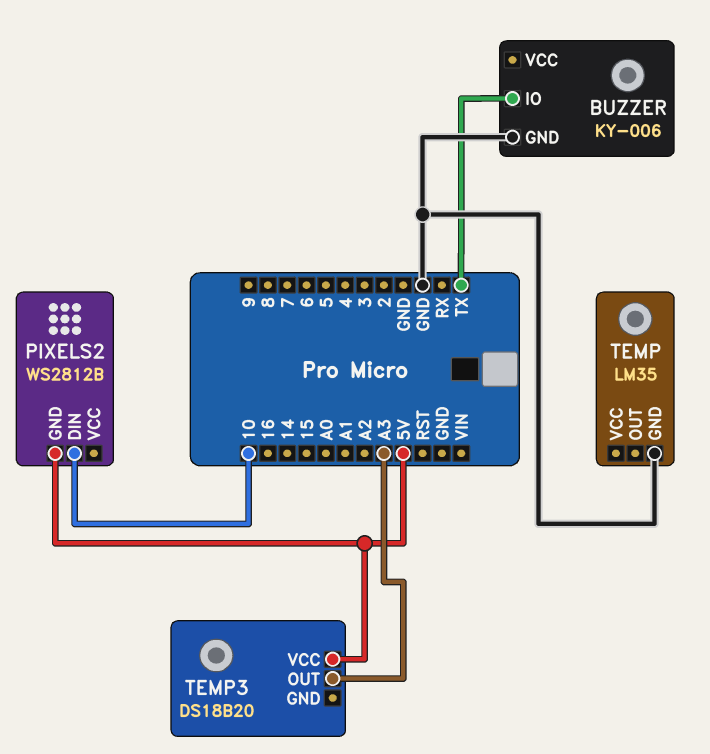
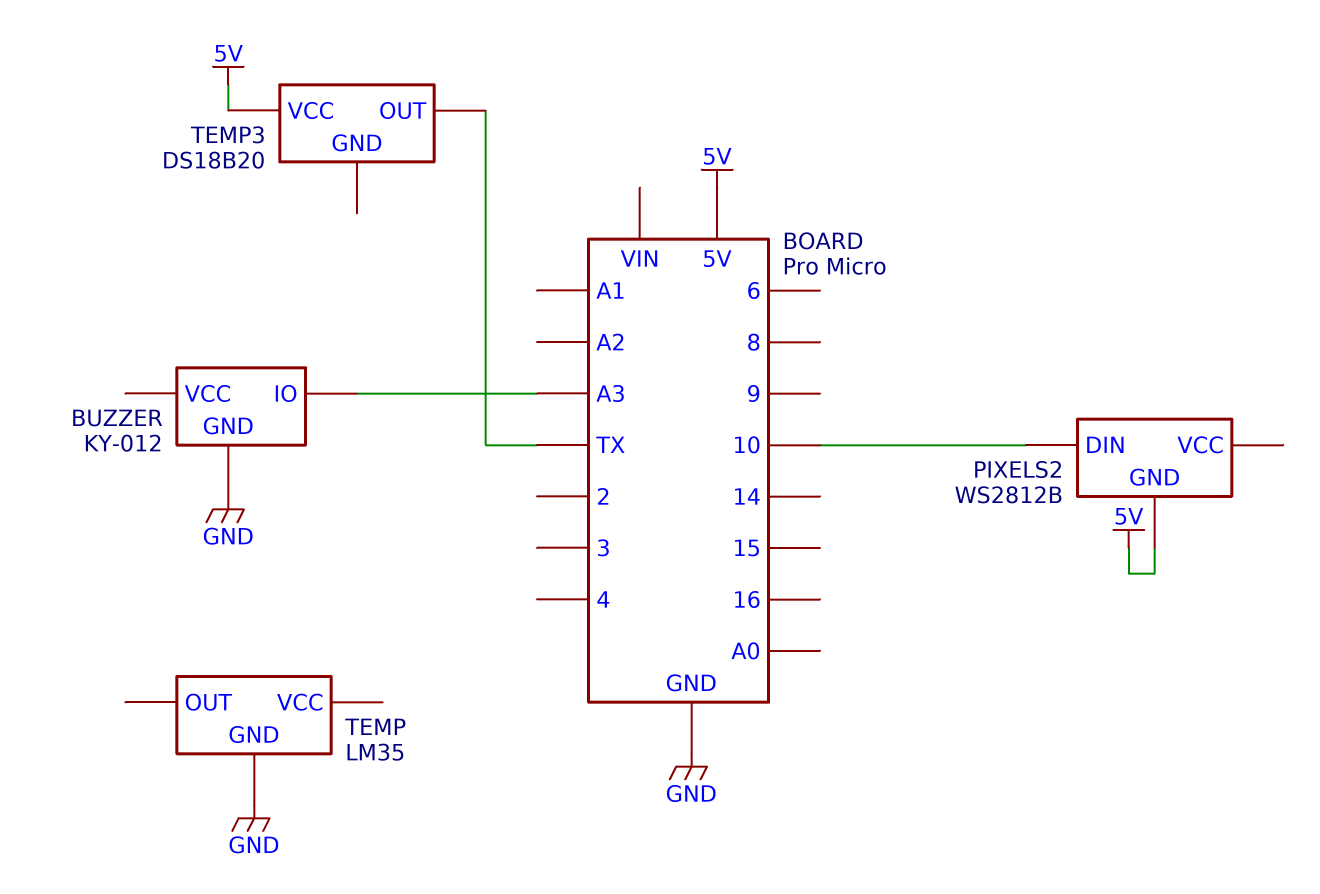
BUZZER: KY-006 -> KY-012
BUZZER pin IO: TX -> A3
TEMP3 pin OUT: A3 -> TX

